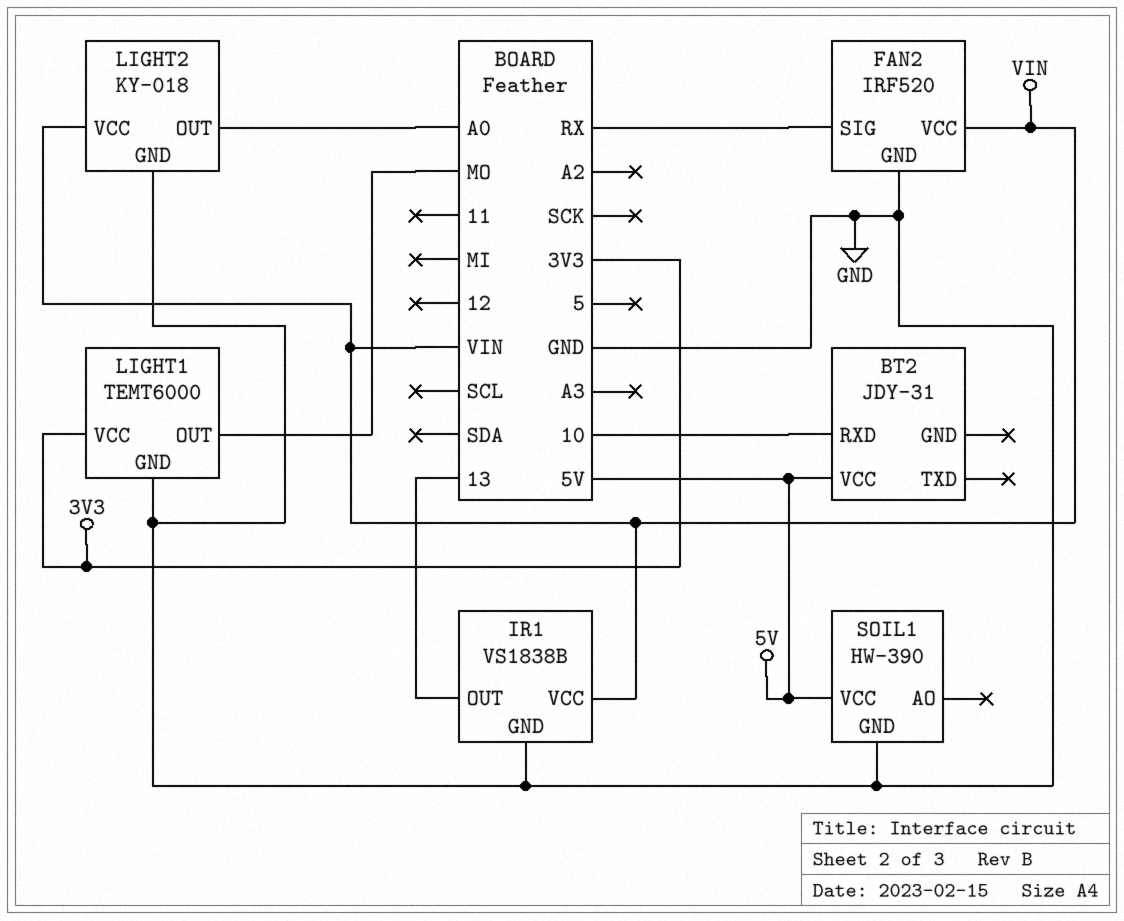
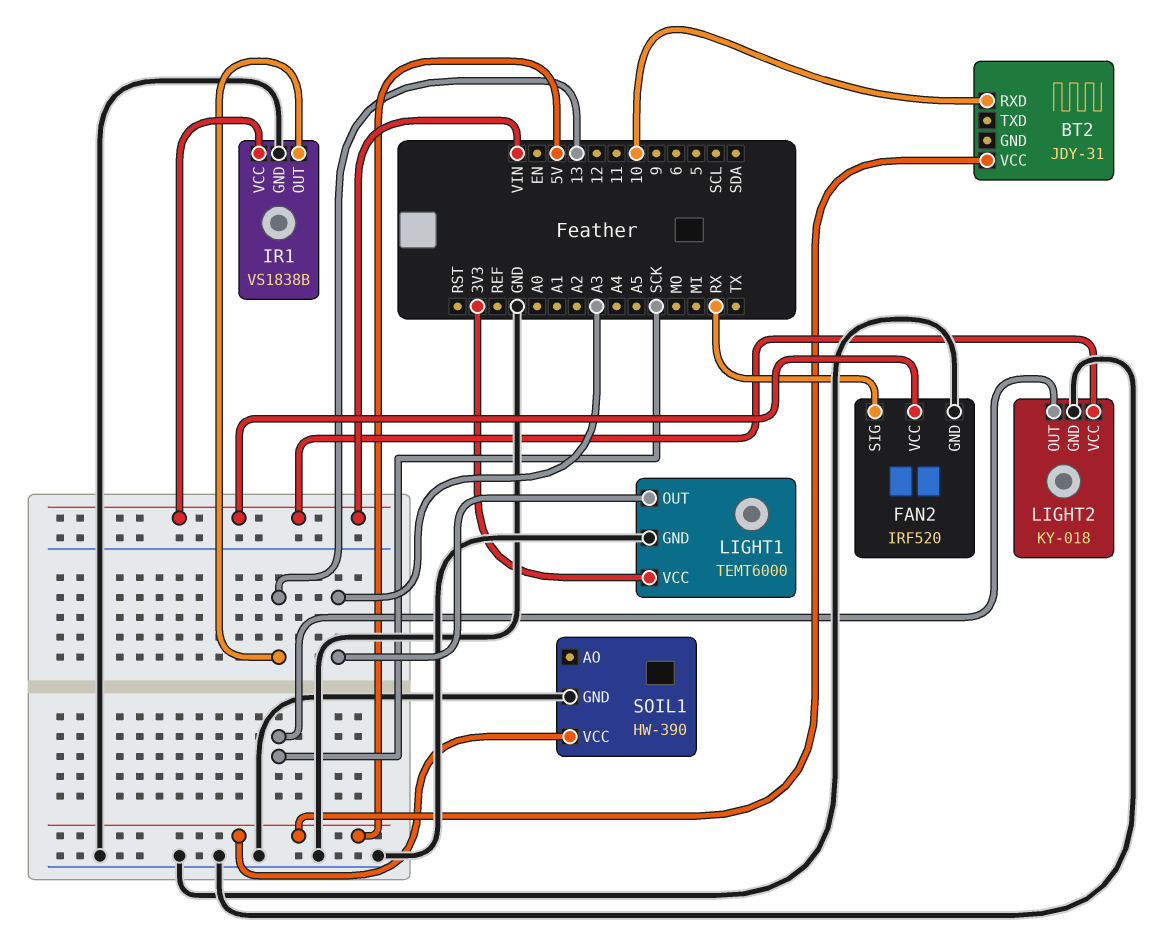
LIGHT1 pin OUT: MO -> A3
LIGHT2 pin OUT: A0 -> SCK

